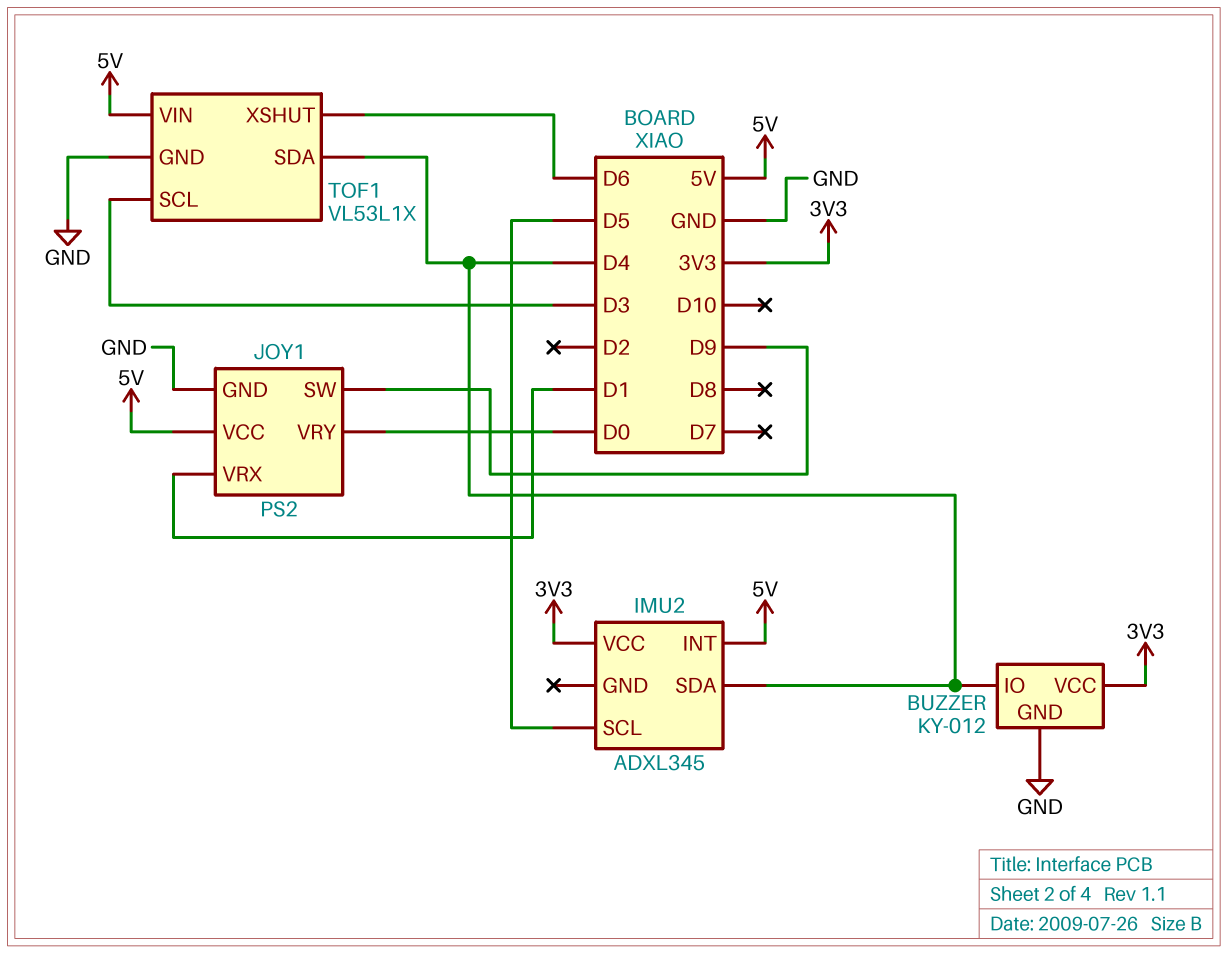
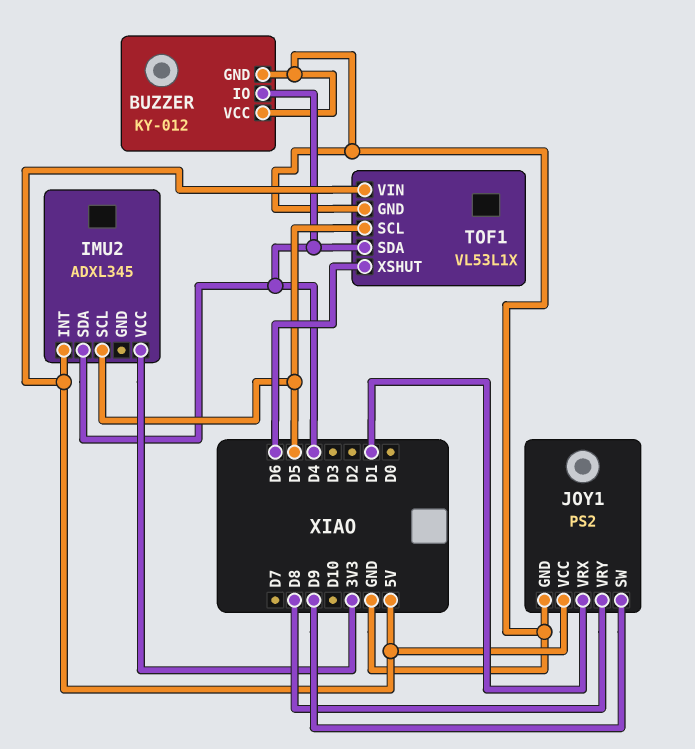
BUZZER pin VCC: 3V3 -> GND
JOY1 pin VRY: D0 -> D8
TOF1 pin SCL: D3 -> D5

